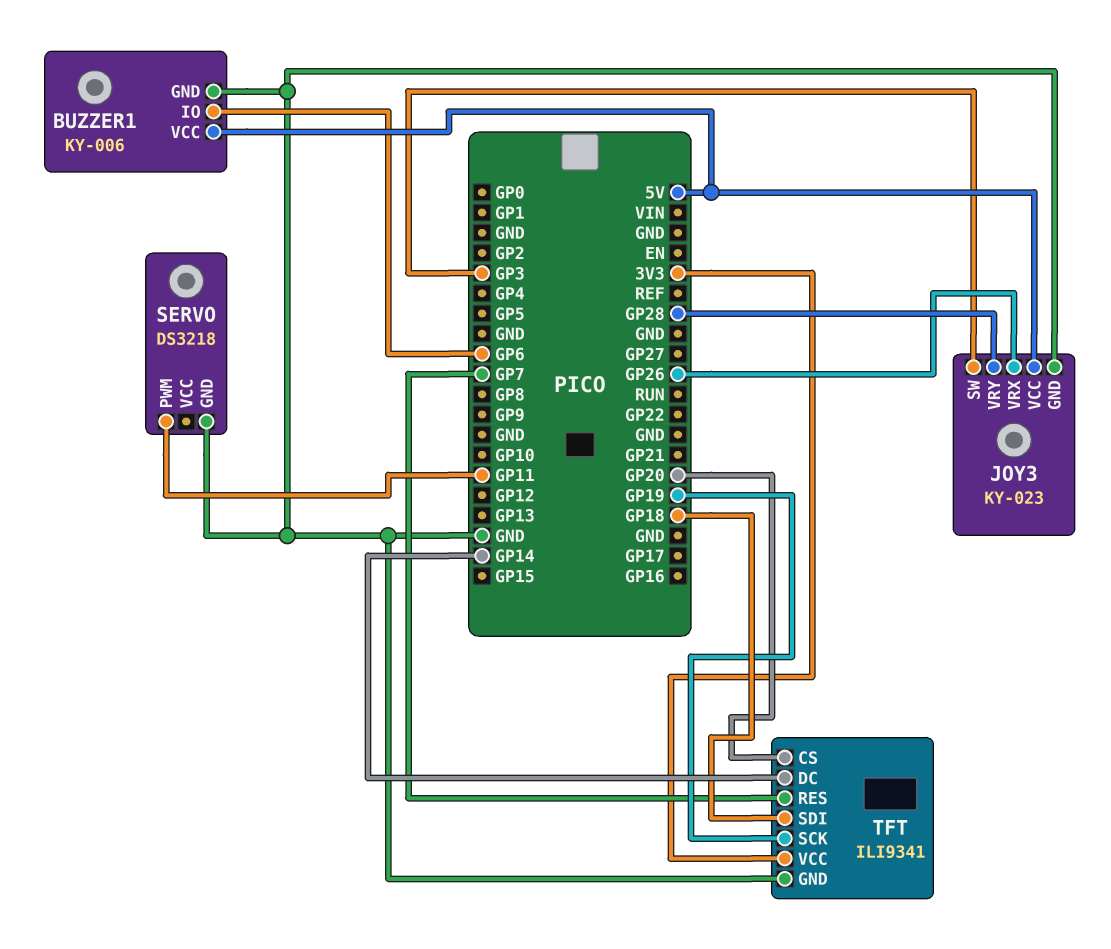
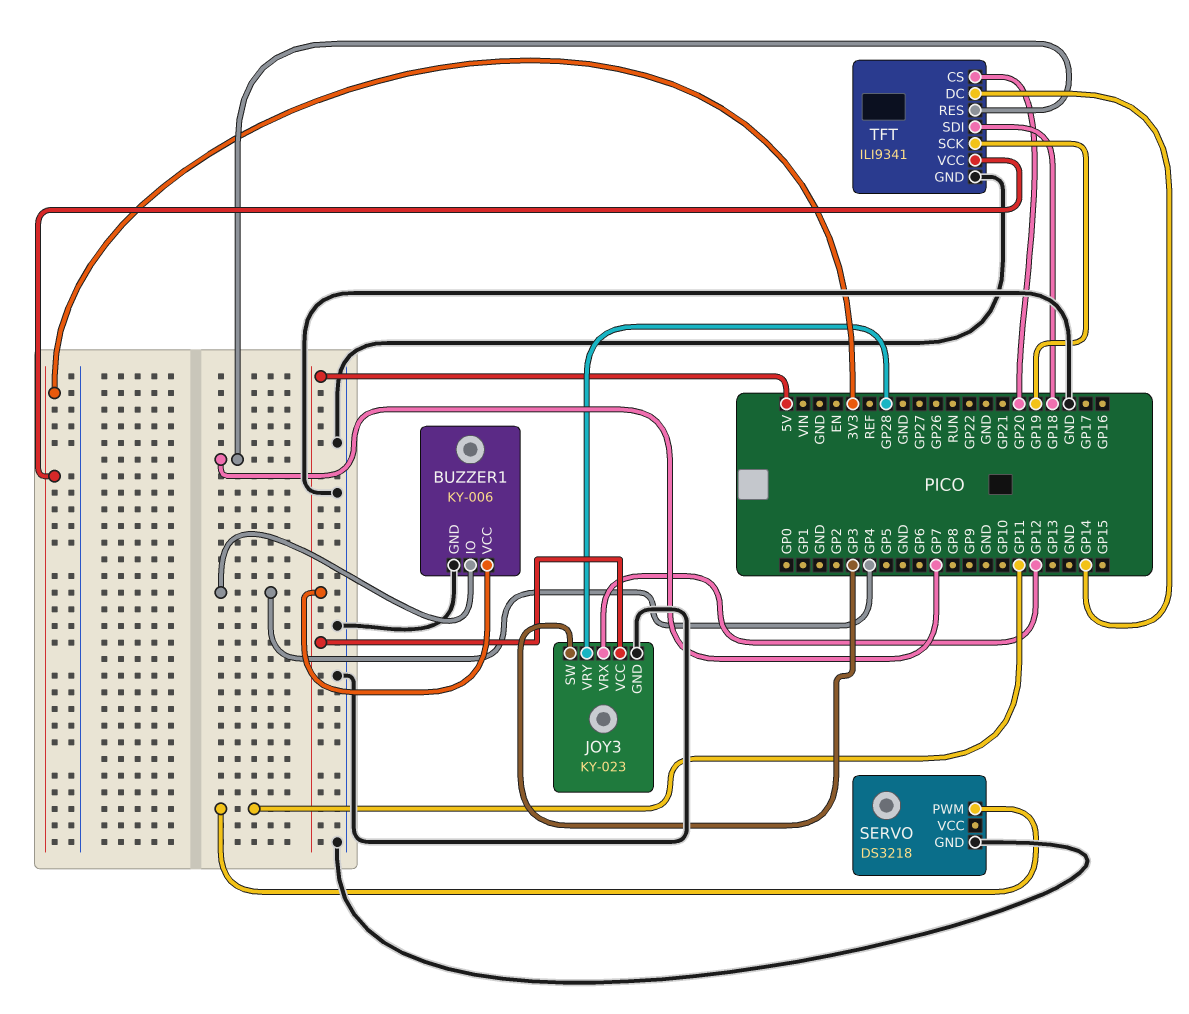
BUZZER1 pin IO: GP6 -> GP4
JOY3 pin VRX: GP26 -> GP12

